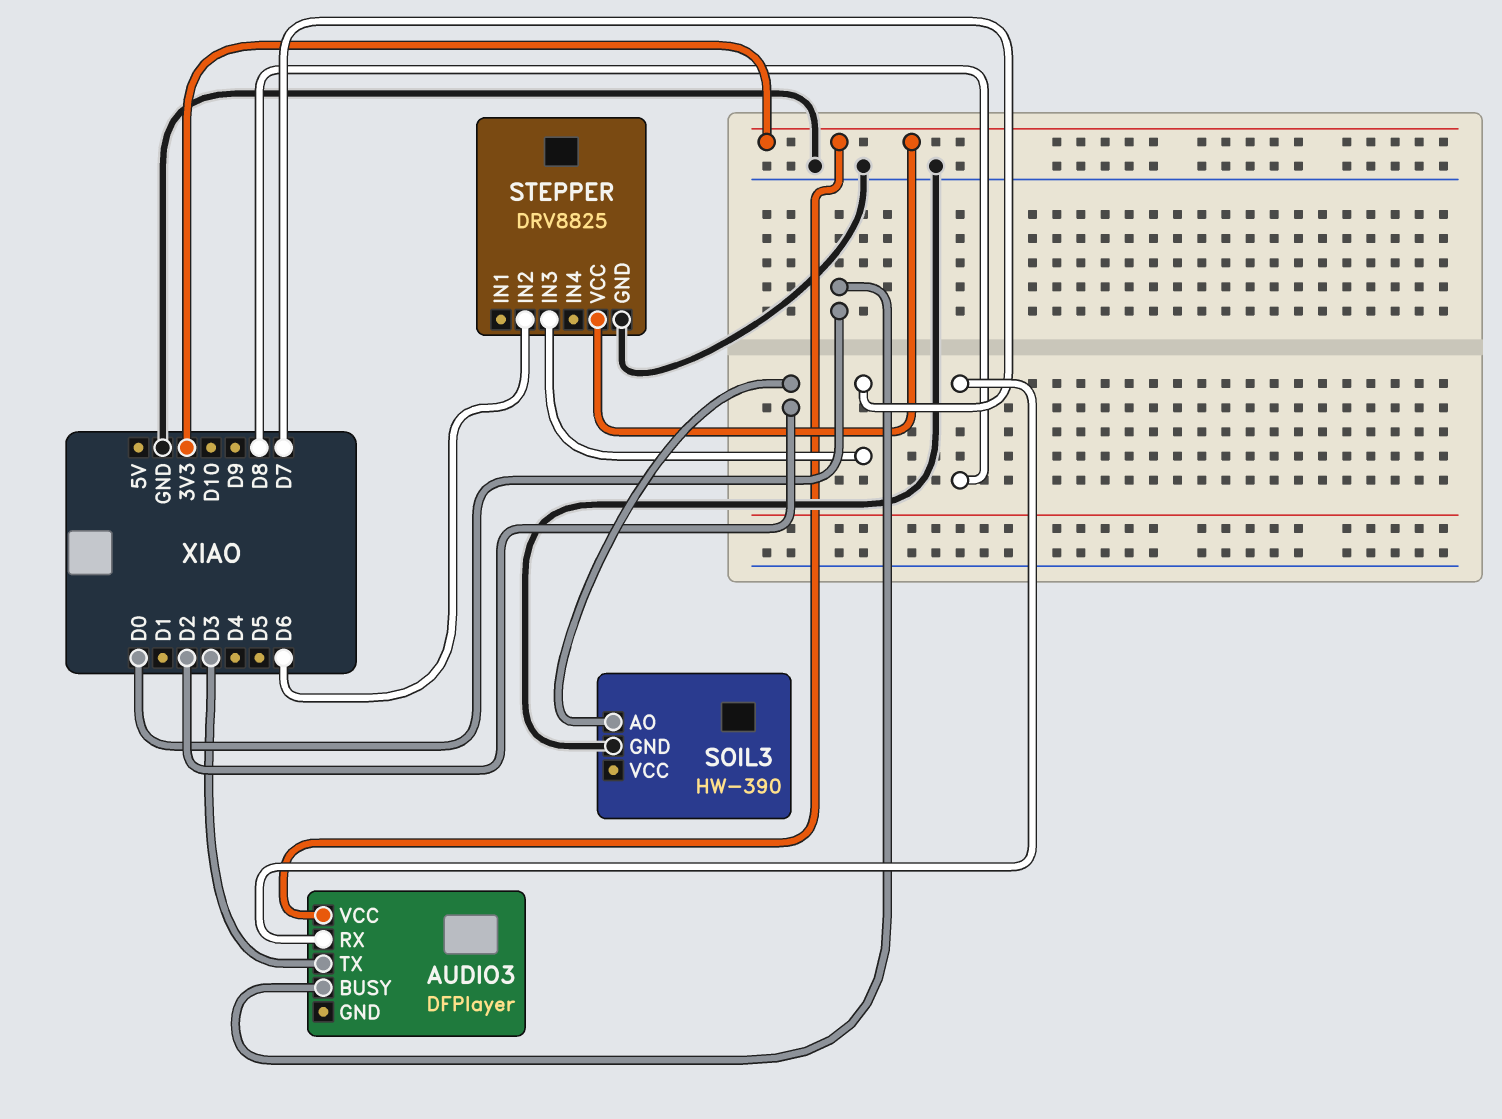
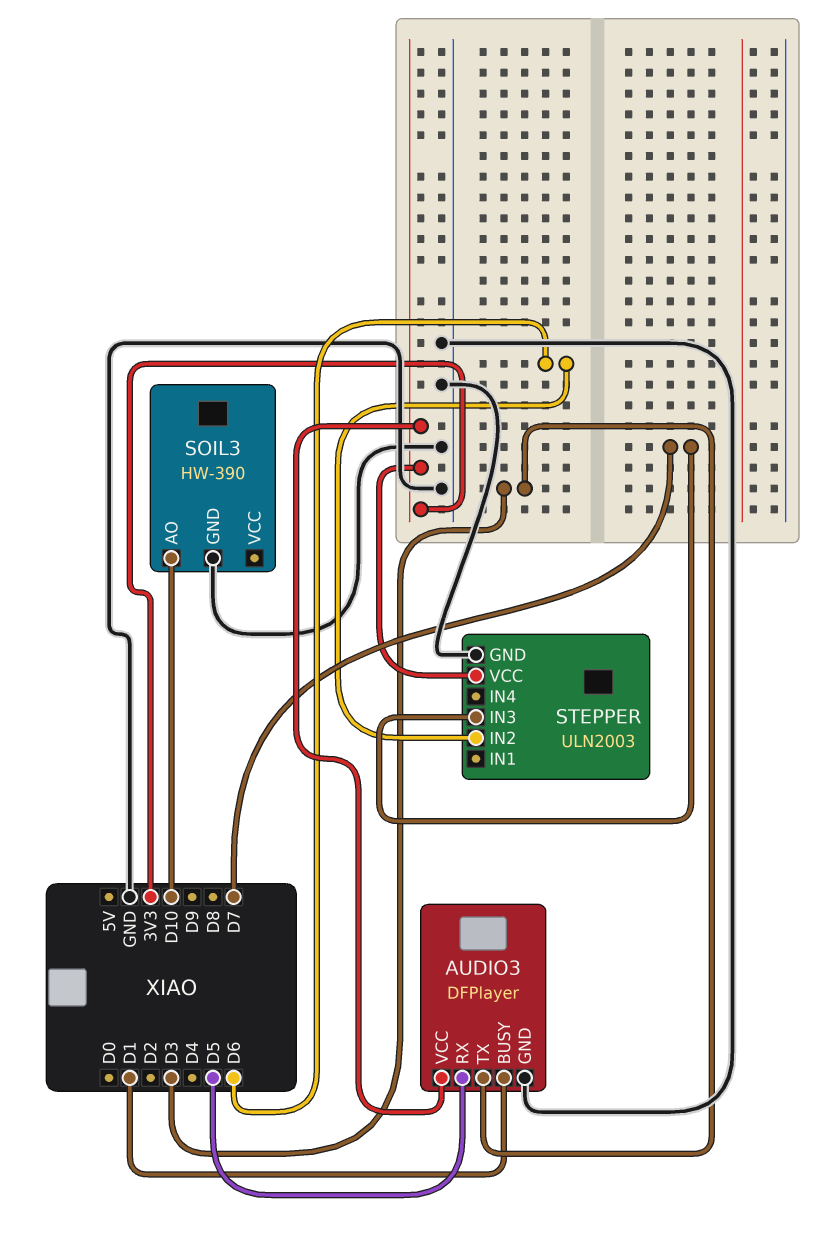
AUDIO3 pin BUSY: D0 -> D1
AUDIO3 pin GND: none -> GND
AUDIO3 pin RX: D8 -> D5
SOIL3 pin AO: D2 -> D10
STEPPER: DRV8825 -> ULN2003

